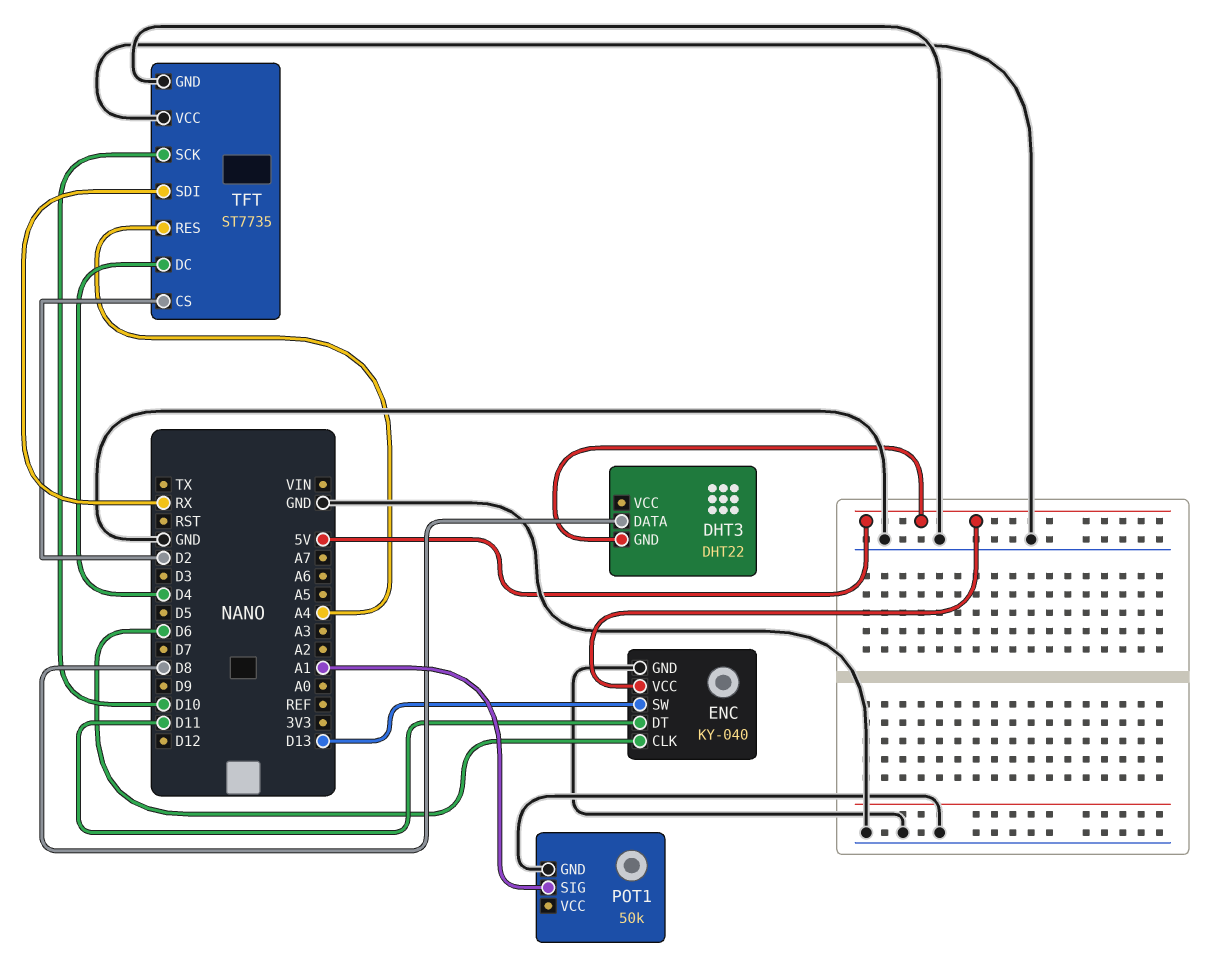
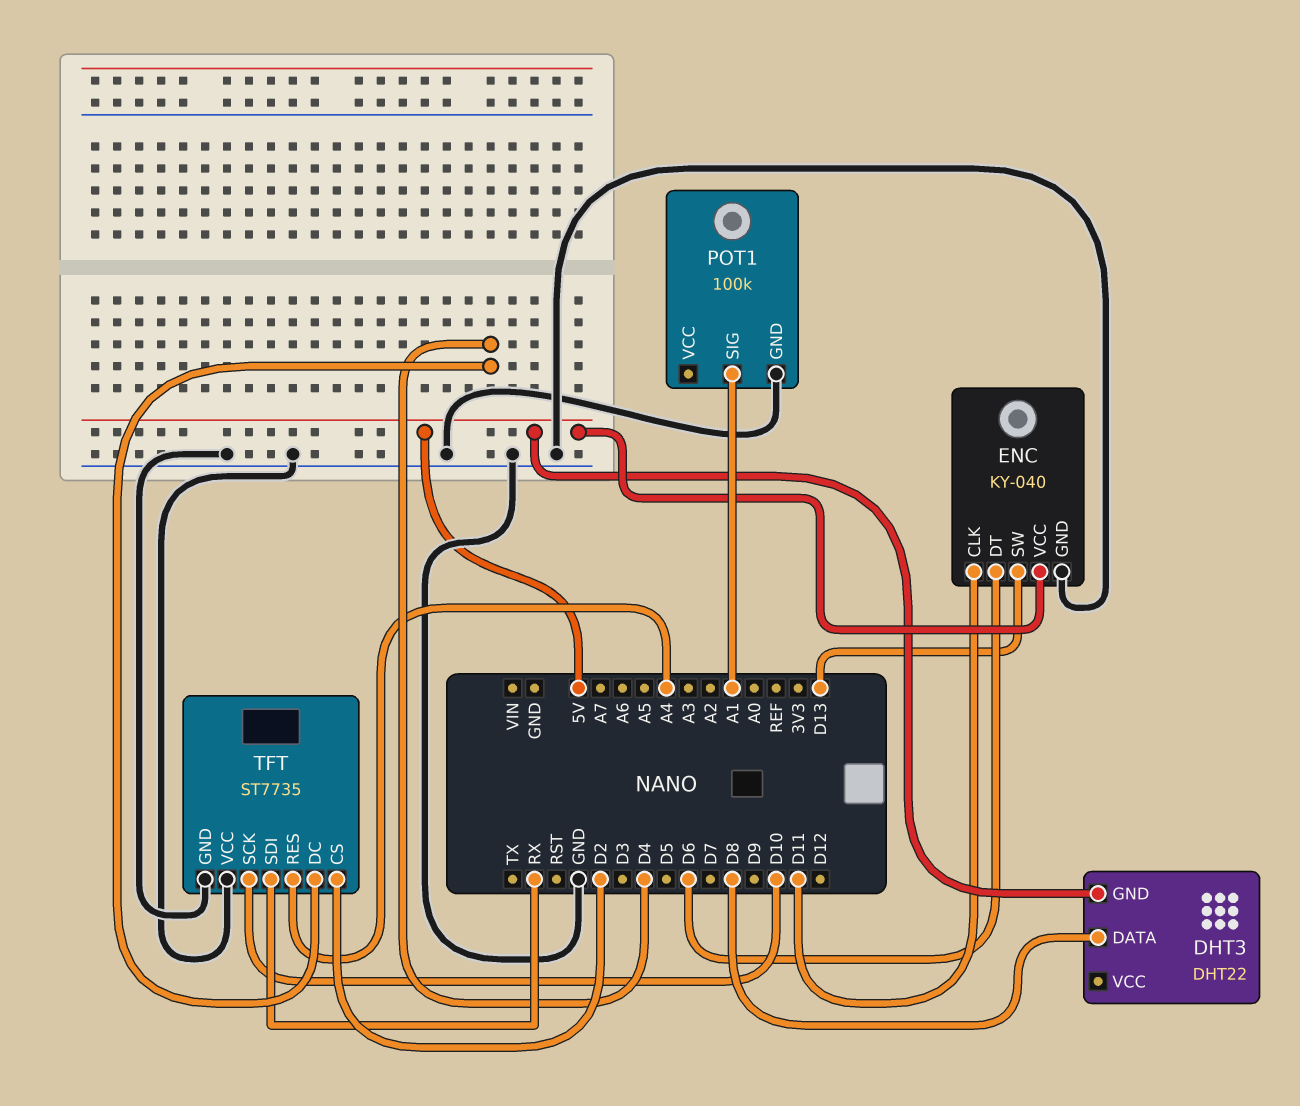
ENC pin CLK: D6 -> D11
ENC pin DT: D11 -> D6
POT1: 50k -> 100k

